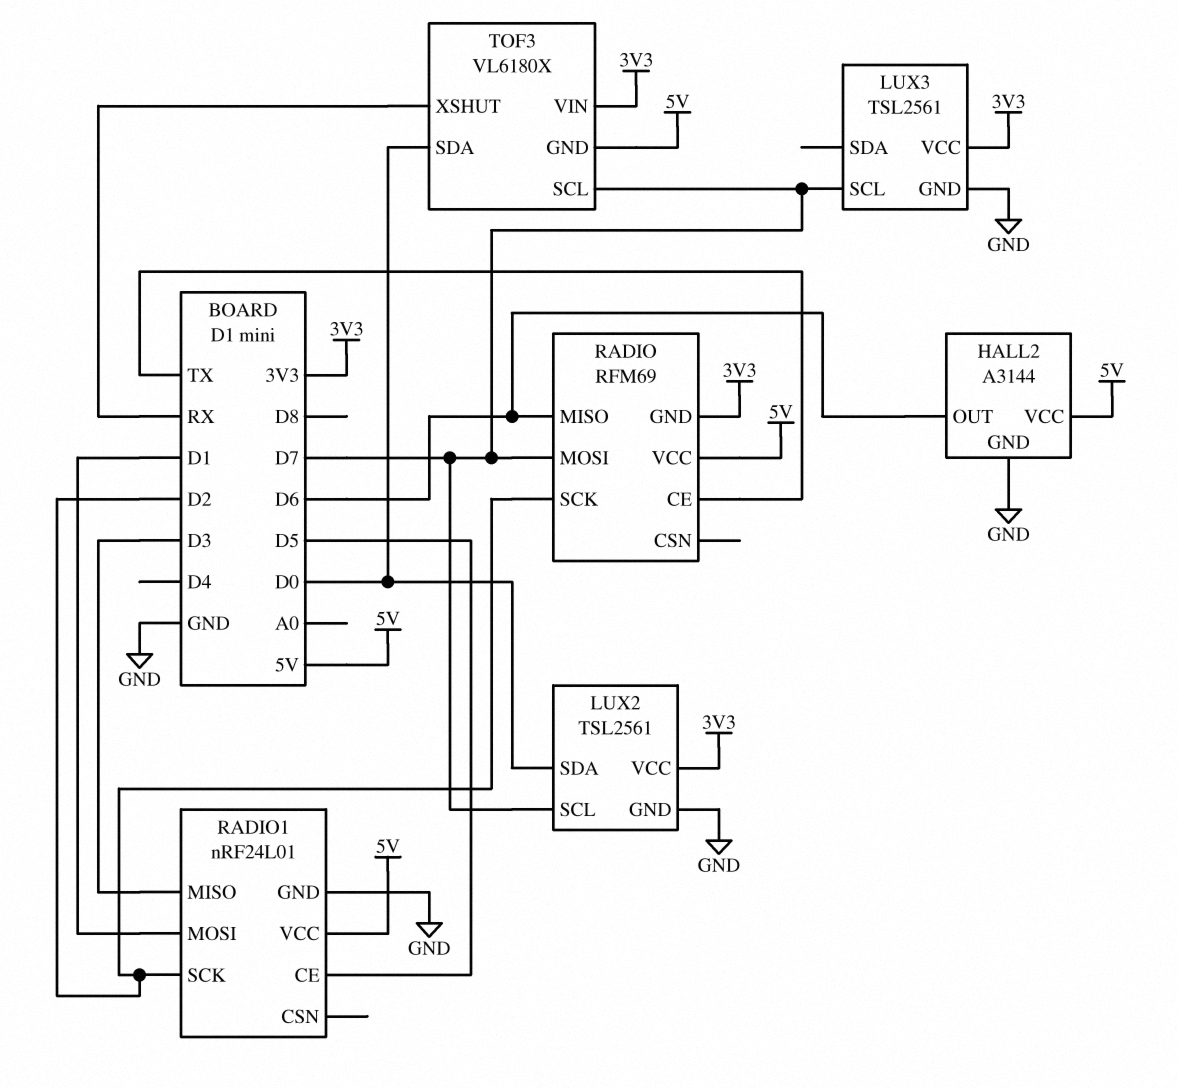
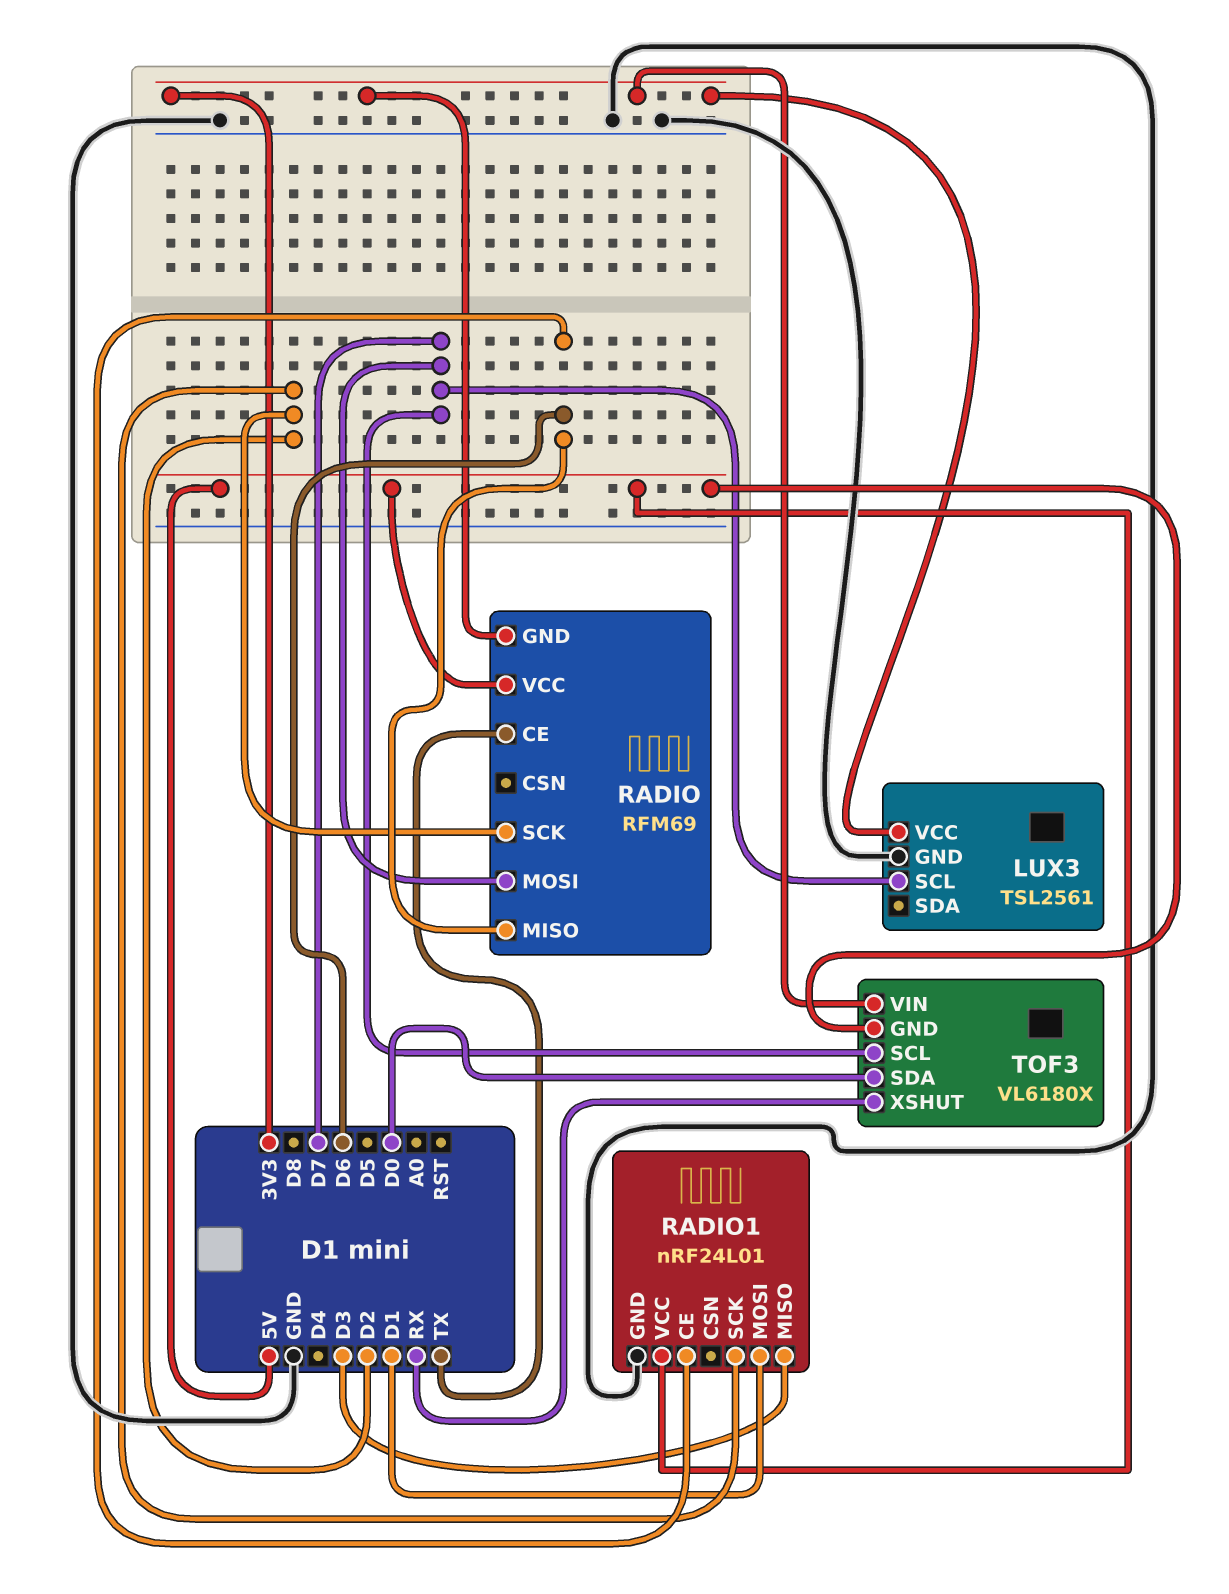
HALL2: A3144 -> none
HALL2 pin GND: GND -> none
HALL2 pin OUT: D6 -> none
HALL2 pin VCC: 5V -> none
LUX2: TSL2561 -> none
LUX2 pin GND: GND -> none
LUX2 pin SCL: D7 -> none
LUX2 pin SDA: D0 -> none
LUX2 pin VCC: 3V3 -> none
RADIO1 pin CE: D5 -> D6

